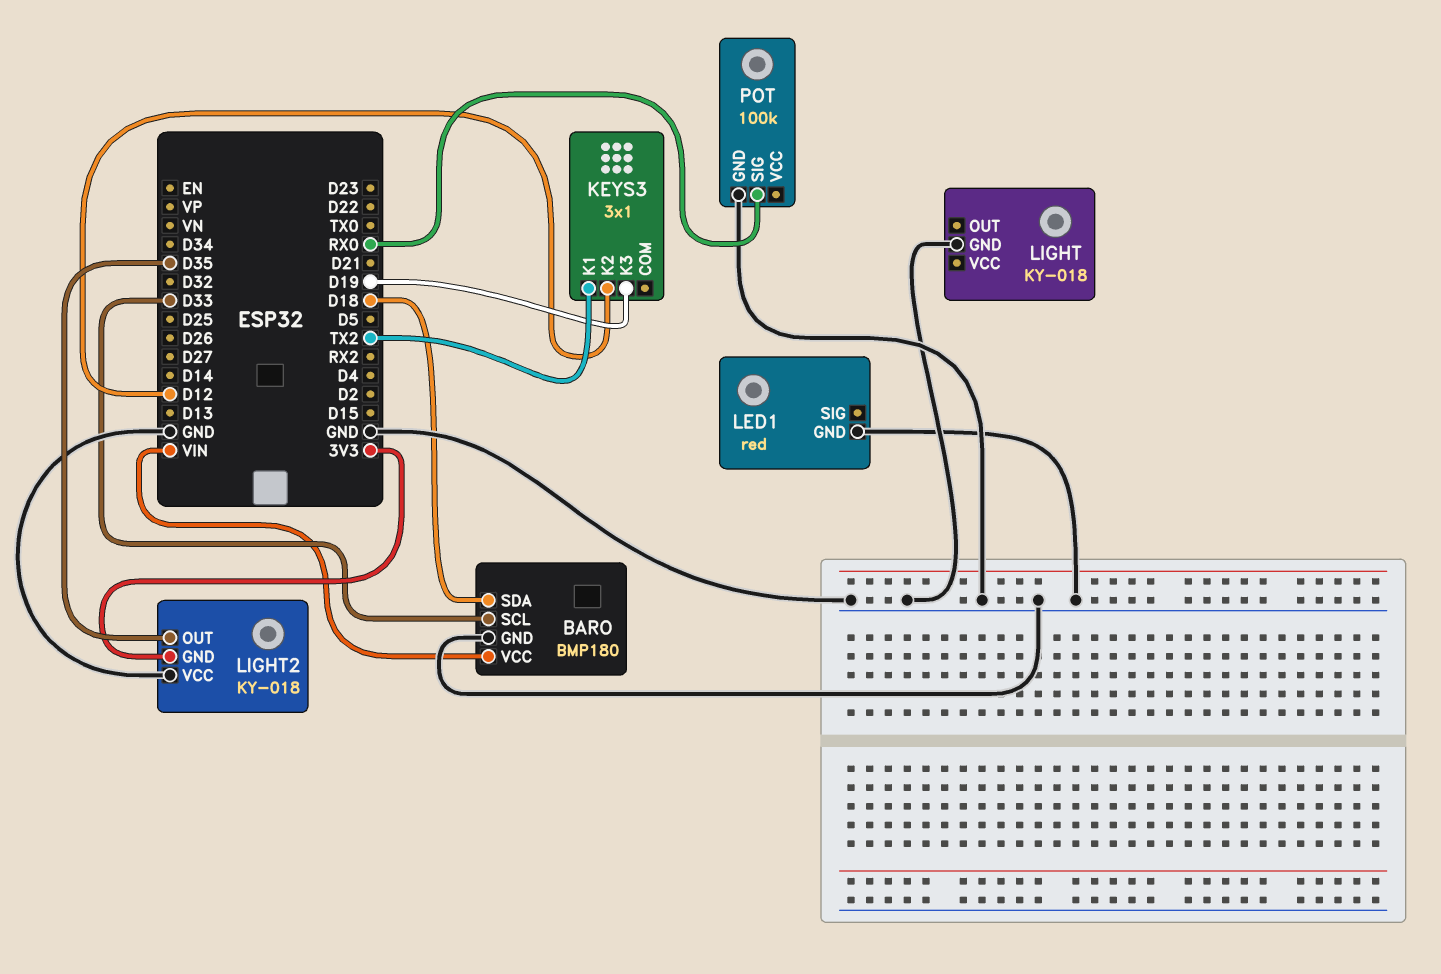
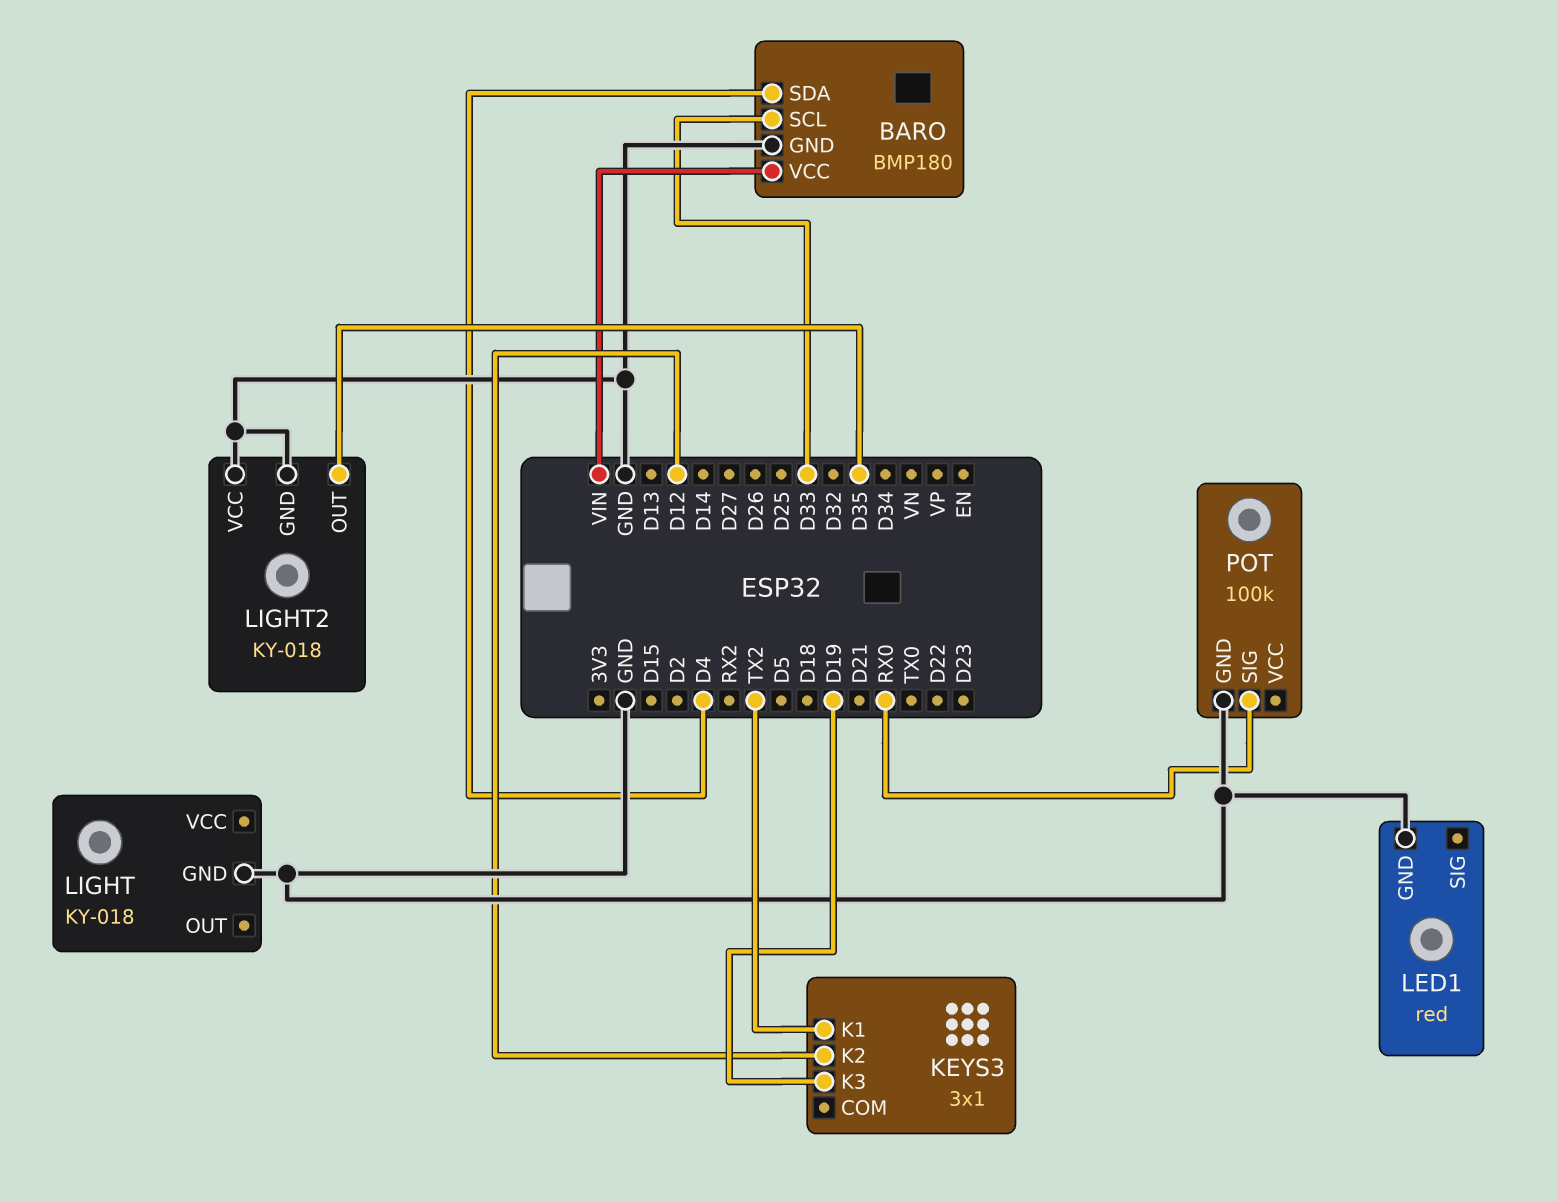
BARO pin SDA: D18 -> D4
LIGHT2 pin GND: 3V3 -> GND

